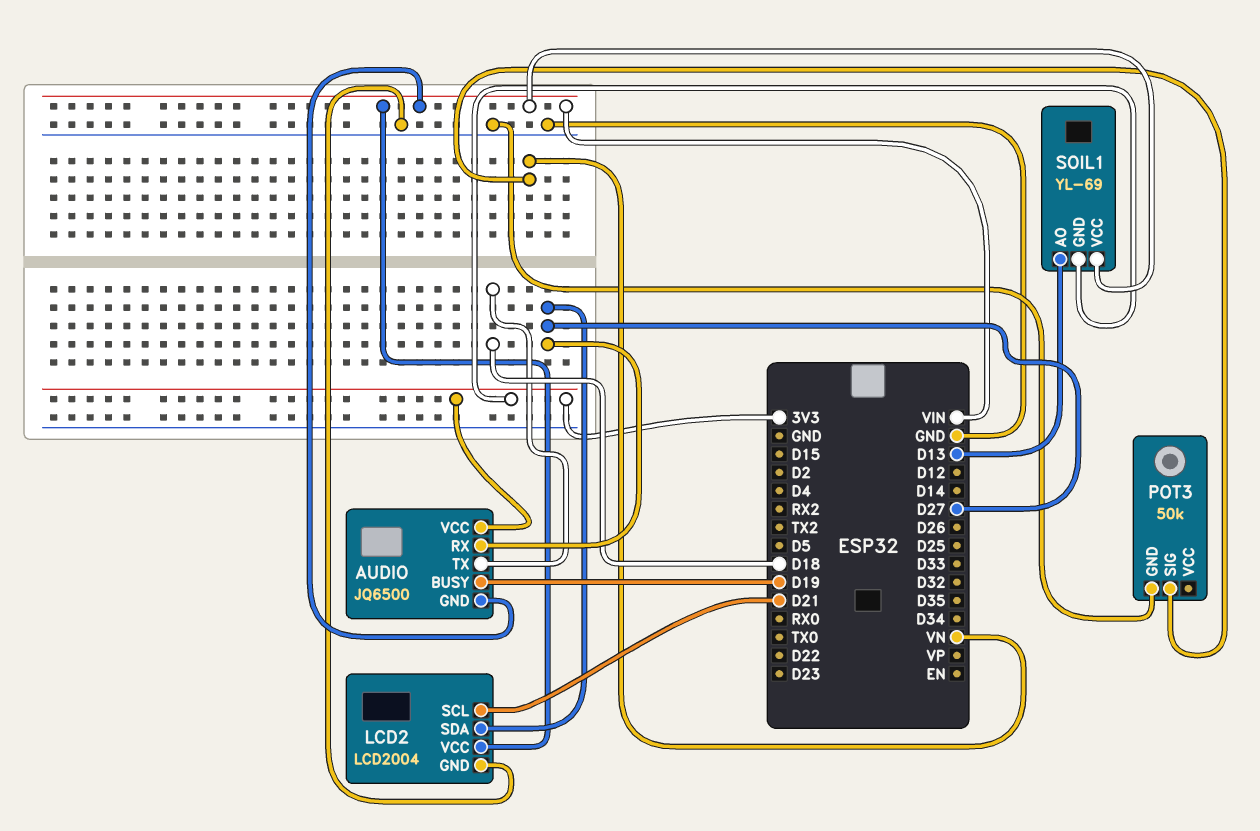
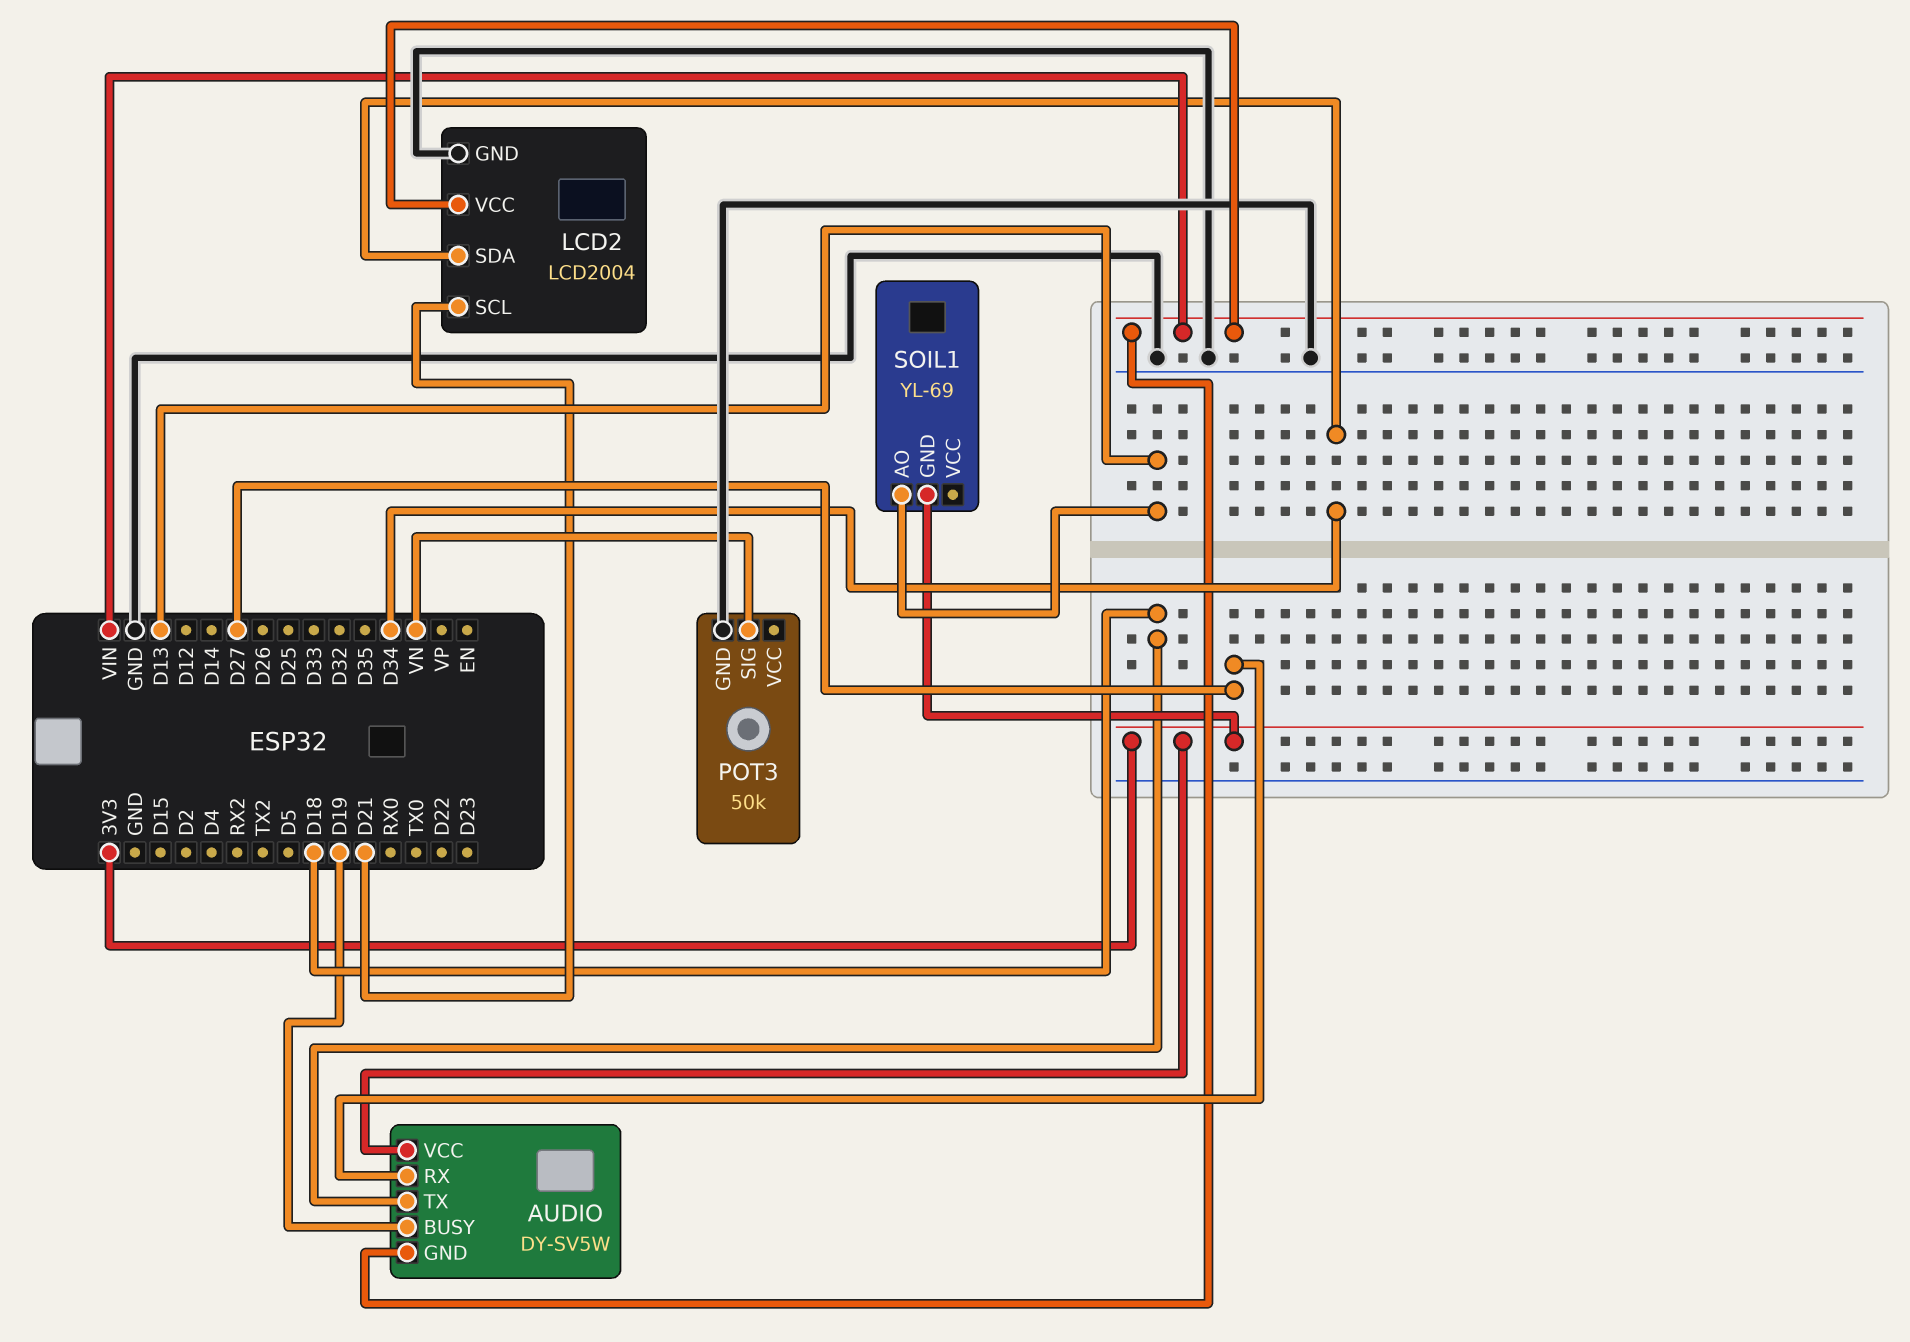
AUDIO: JQ6500 -> DY-SV5W
LCD2 pin SDA: D27 -> D34
SOIL1 pin VCC: VIN -> none

